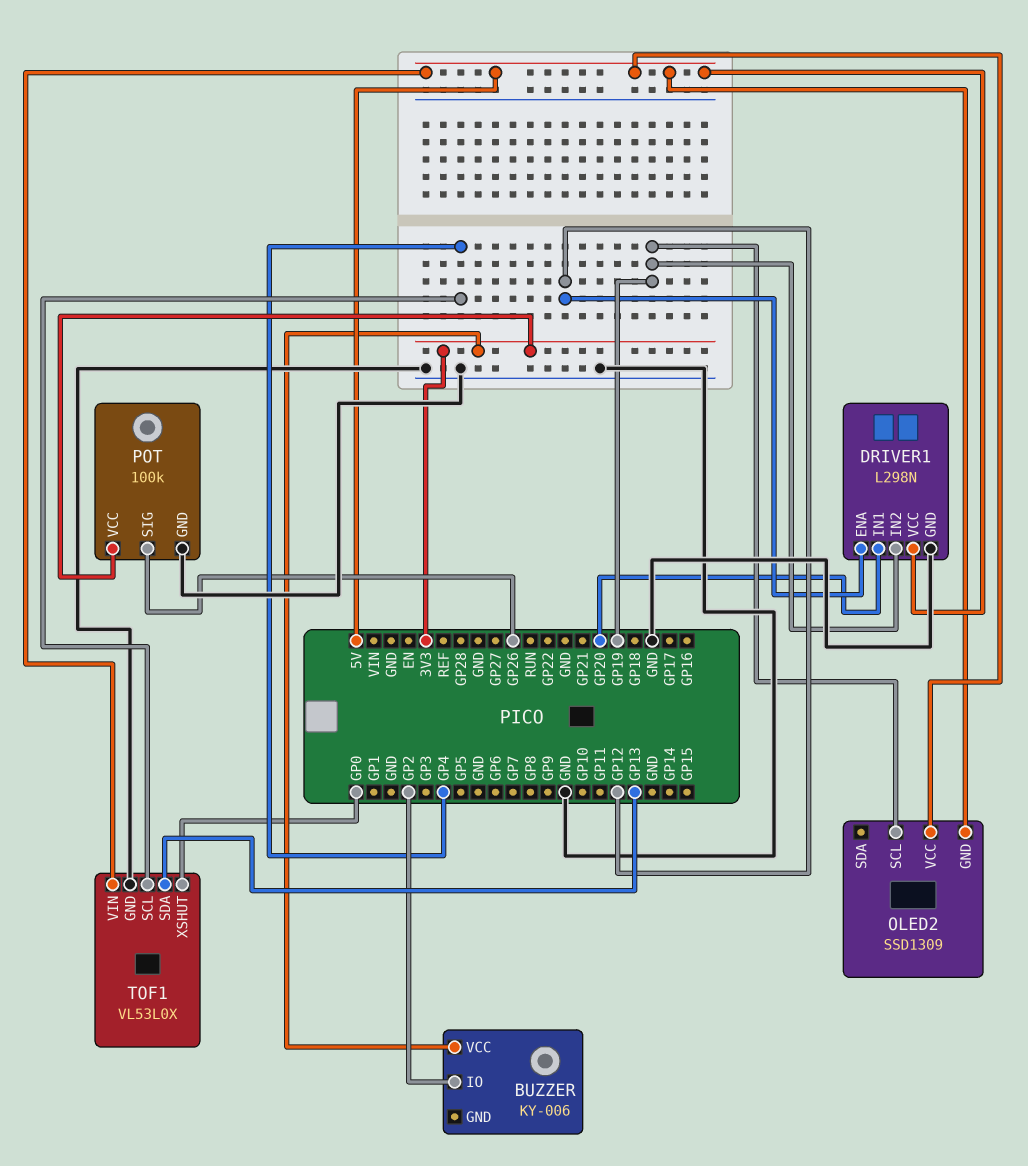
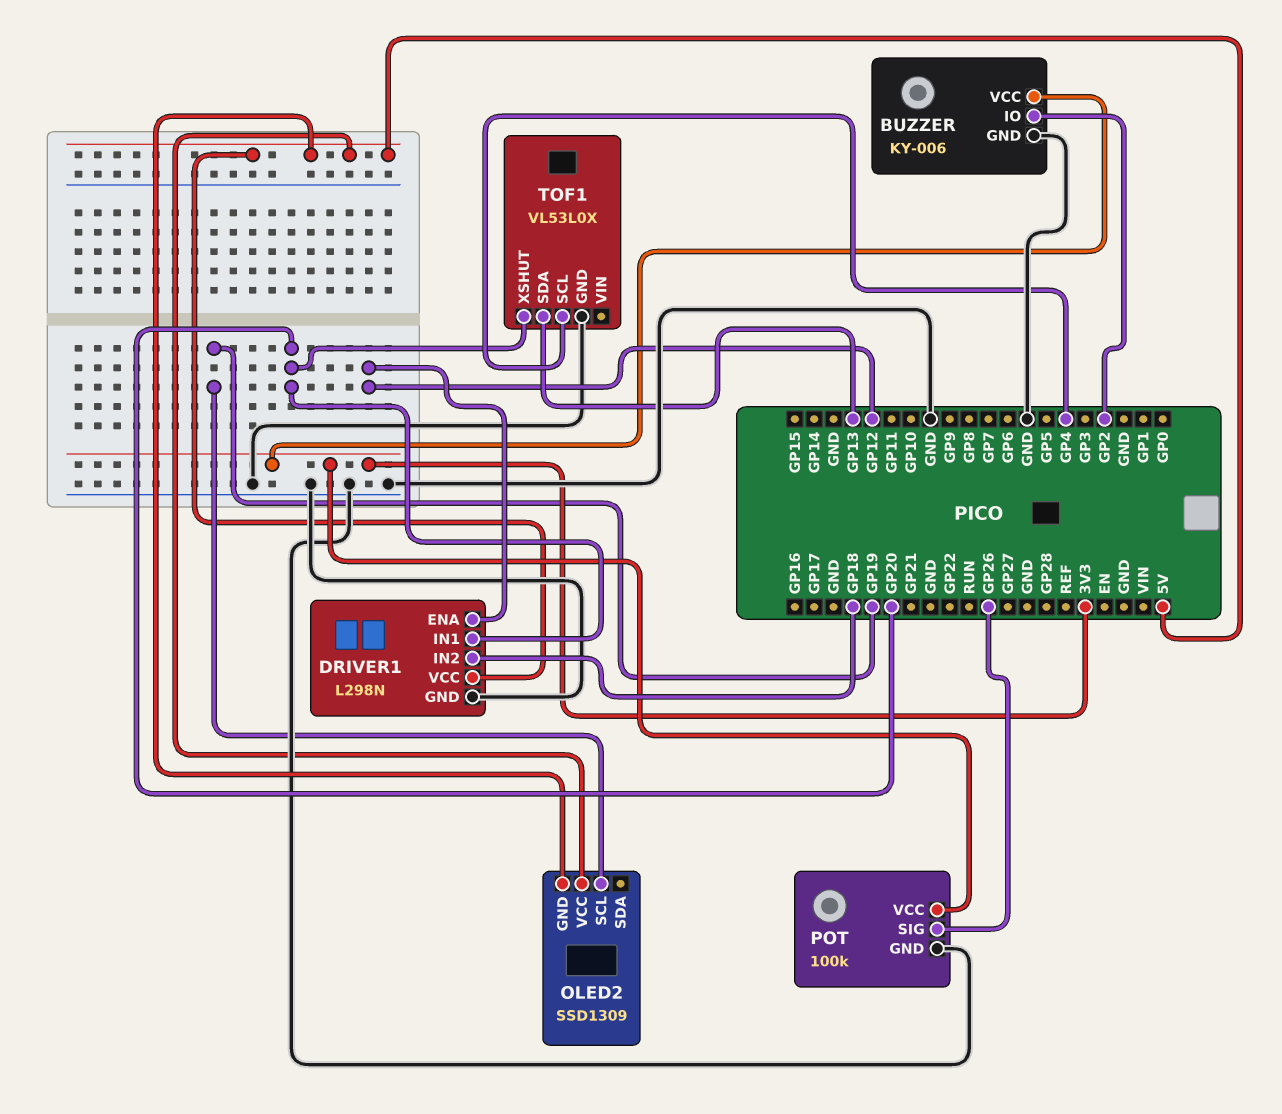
BUZZER pin GND: none -> GND
DRIVER1 pin IN2: GP19 -> GP18
TOF1 pin VIN: 5V -> none
TOF1 pin XSHUT: GP0 -> GP20

